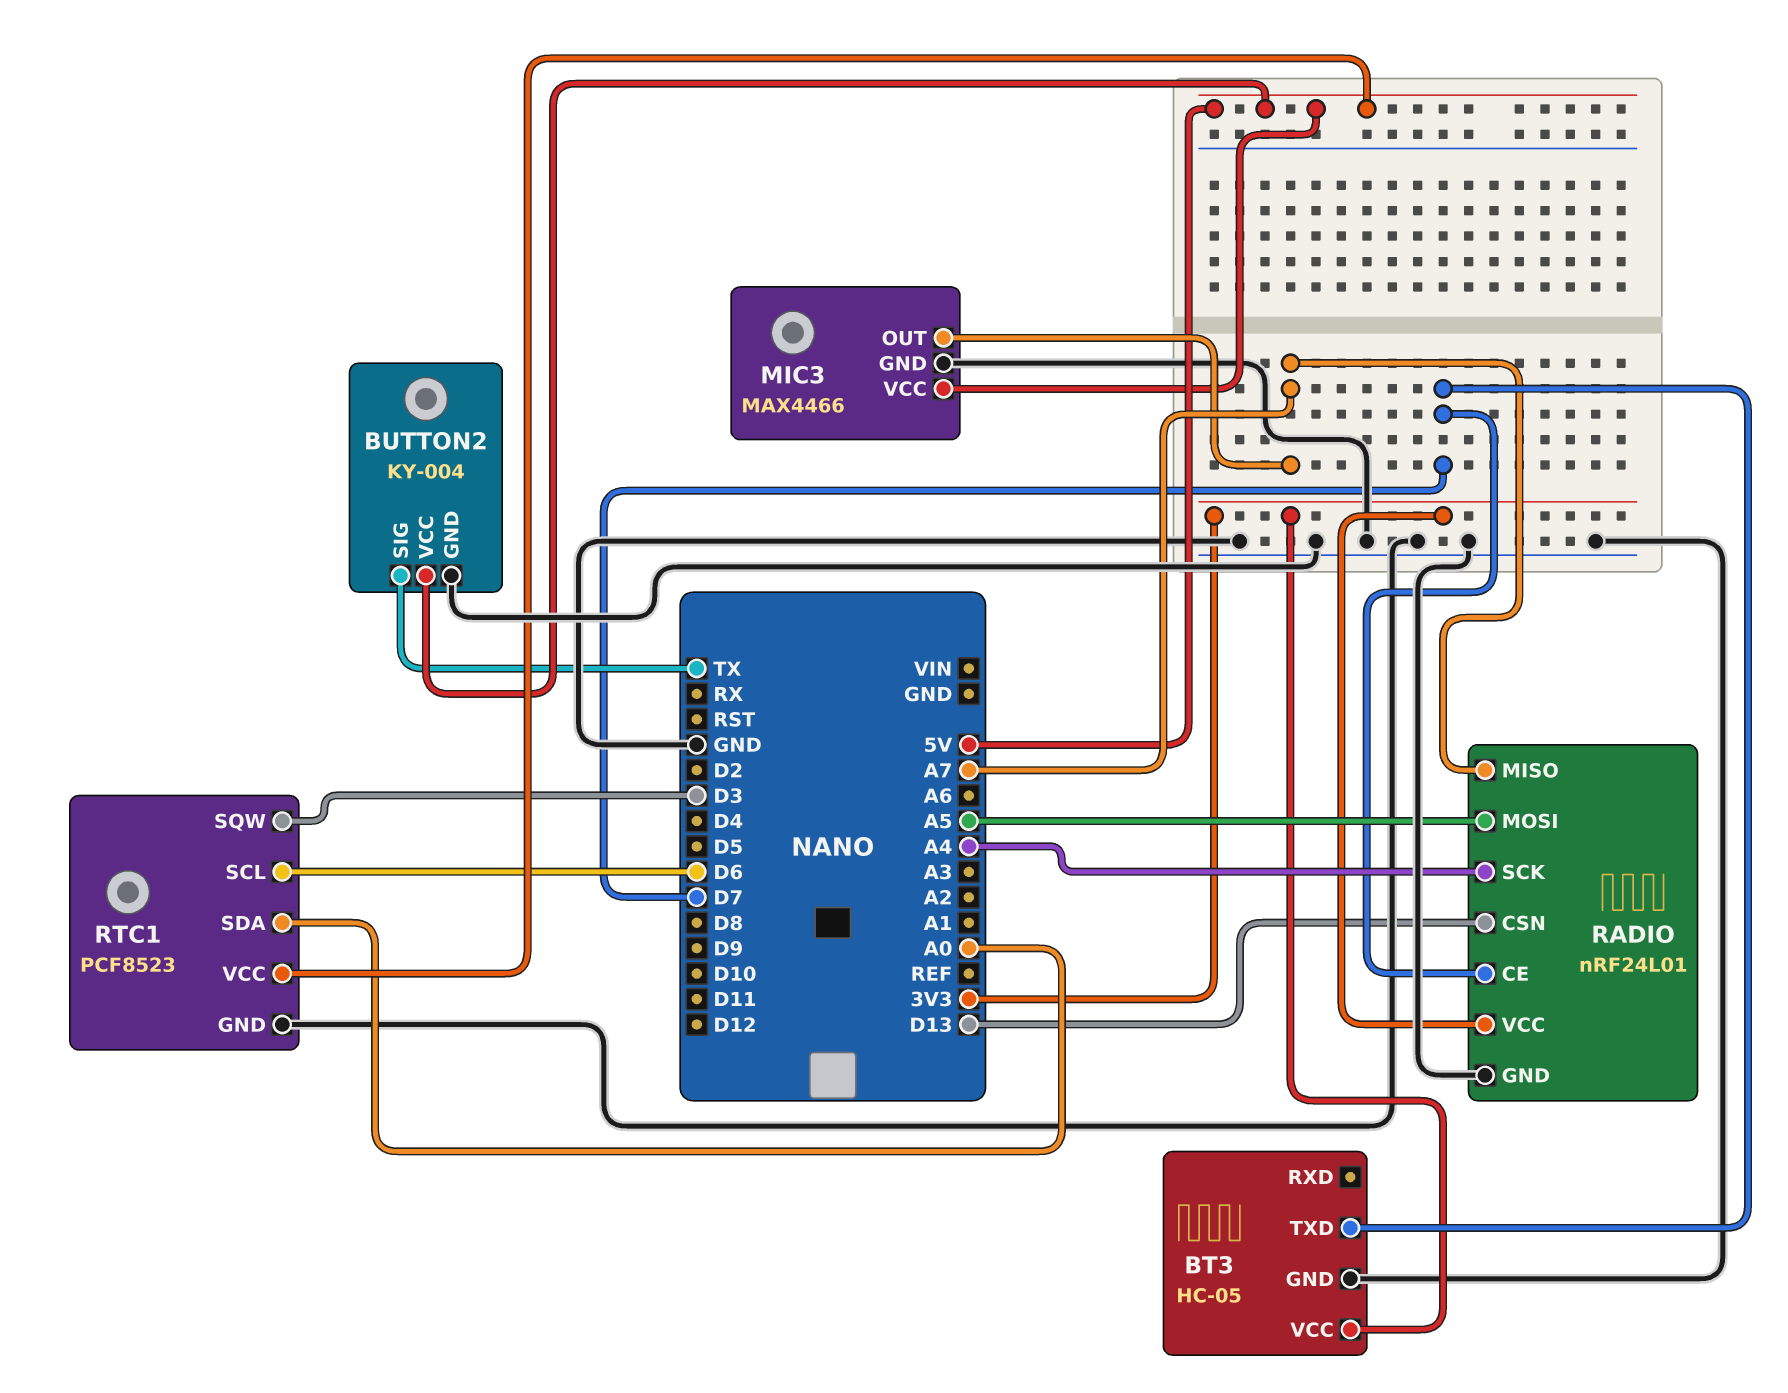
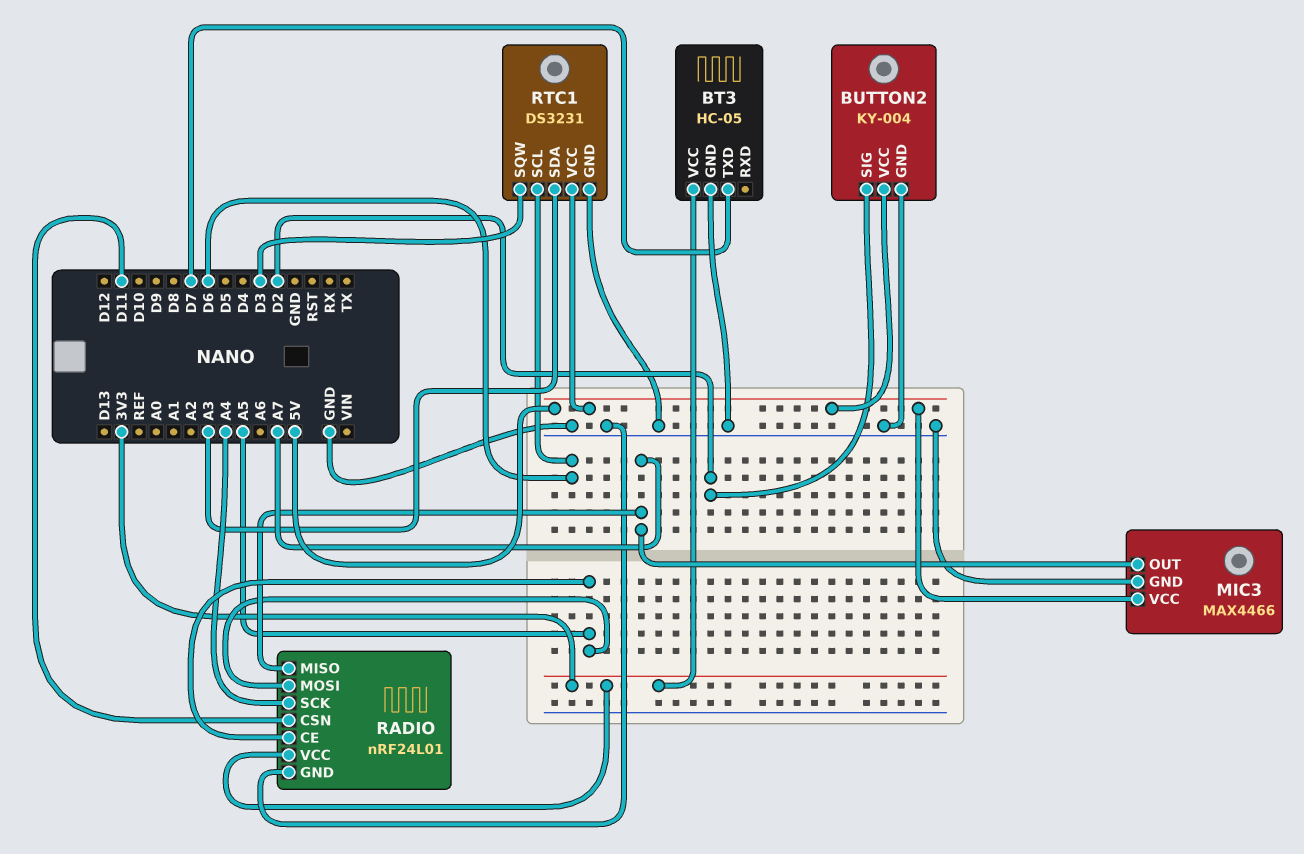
BUTTON2 pin SIG: TX -> D2
RADIO pin CE: D7 -> A5
RADIO pin CSN: D13 -> D11
RTC1: PCF8523 -> DS3231
RTC1 pin SDA: A0 -> A3

